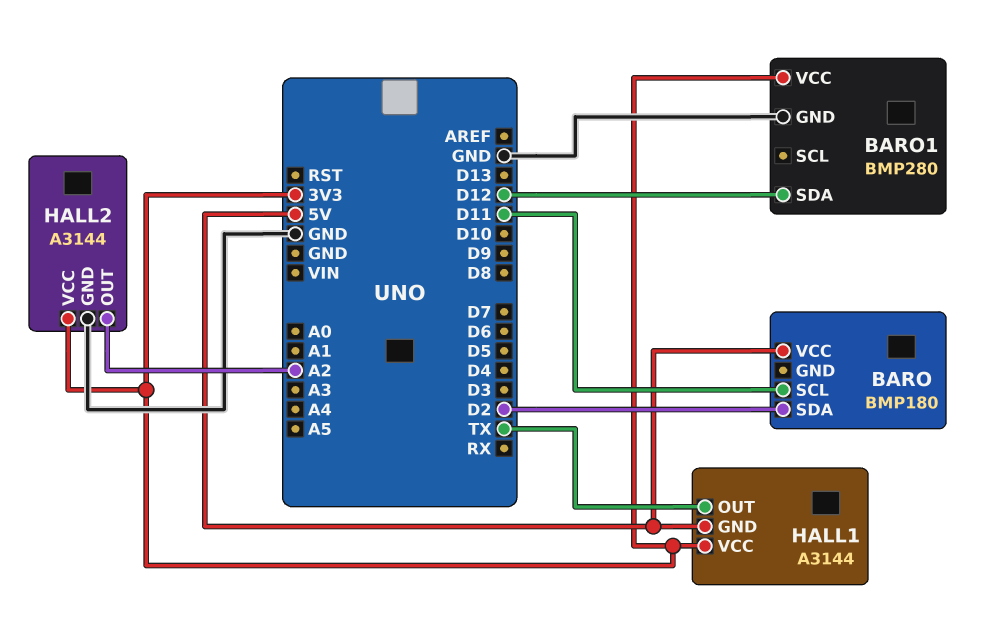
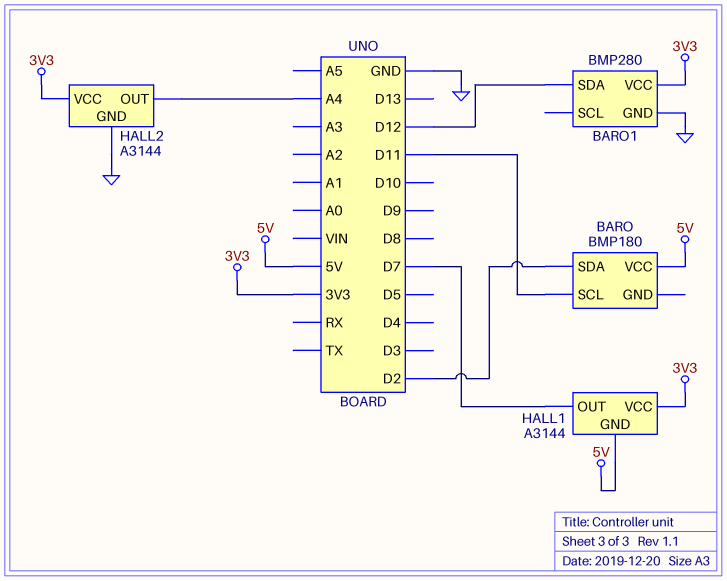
HALL1 pin OUT: TX -> D7
HALL2 pin OUT: A2 -> A4

